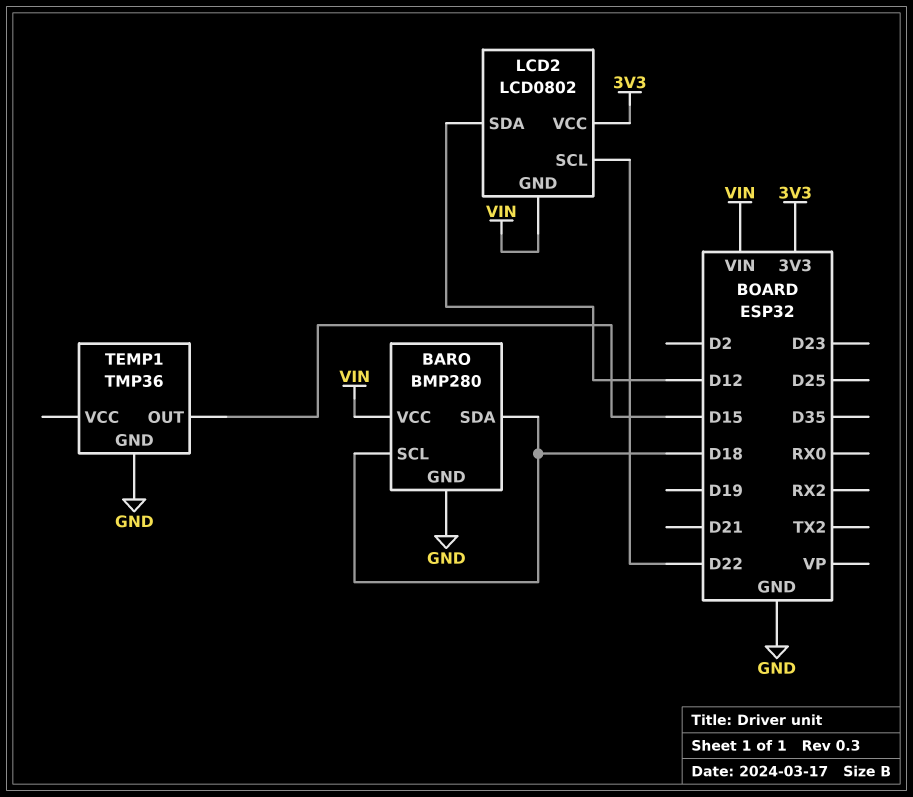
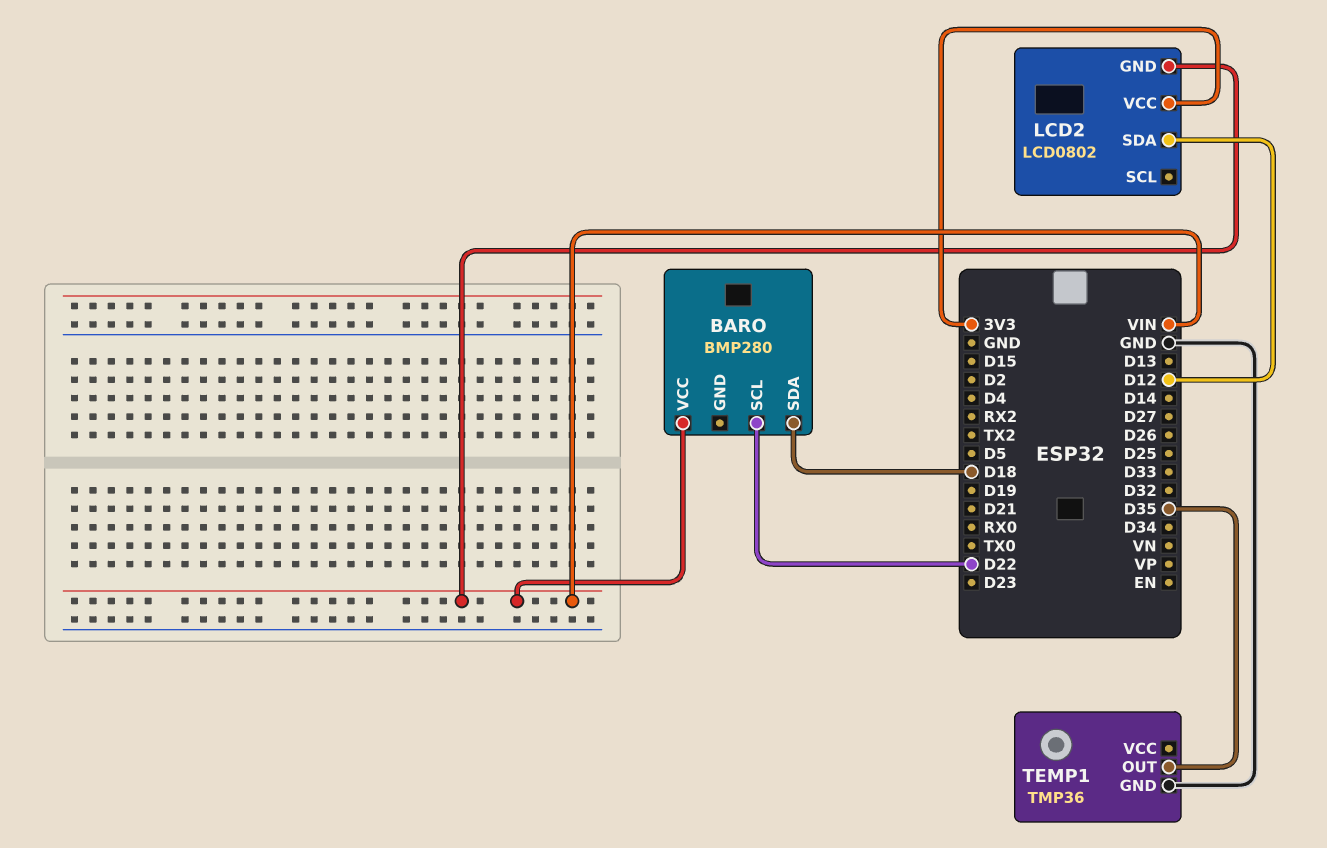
BARO pin GND: GND -> none
BARO pin SCL: D18 -> D22
LCD2 pin SCL: D22 -> none
TEMP1 pin OUT: D15 -> D35

